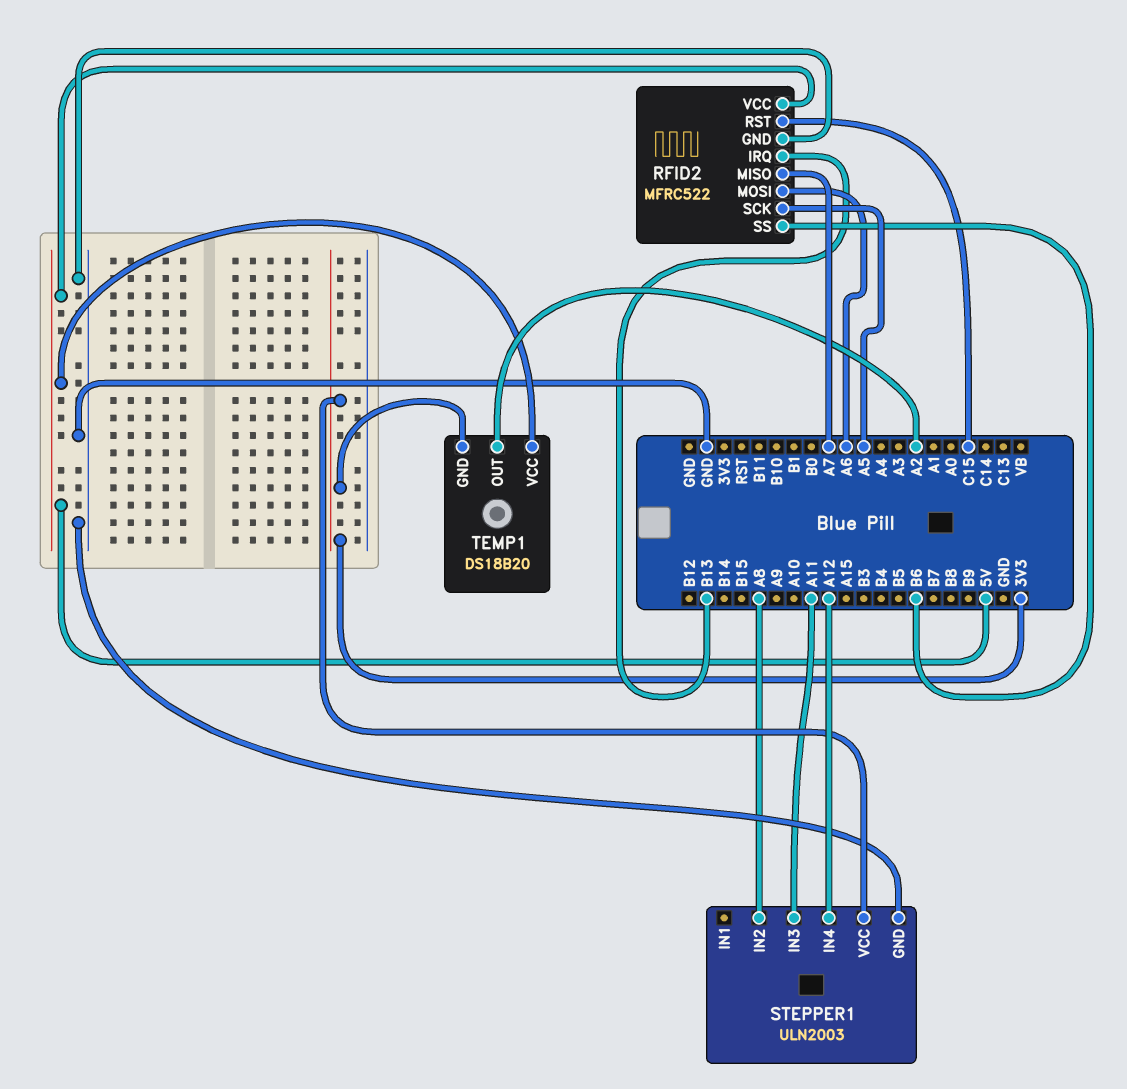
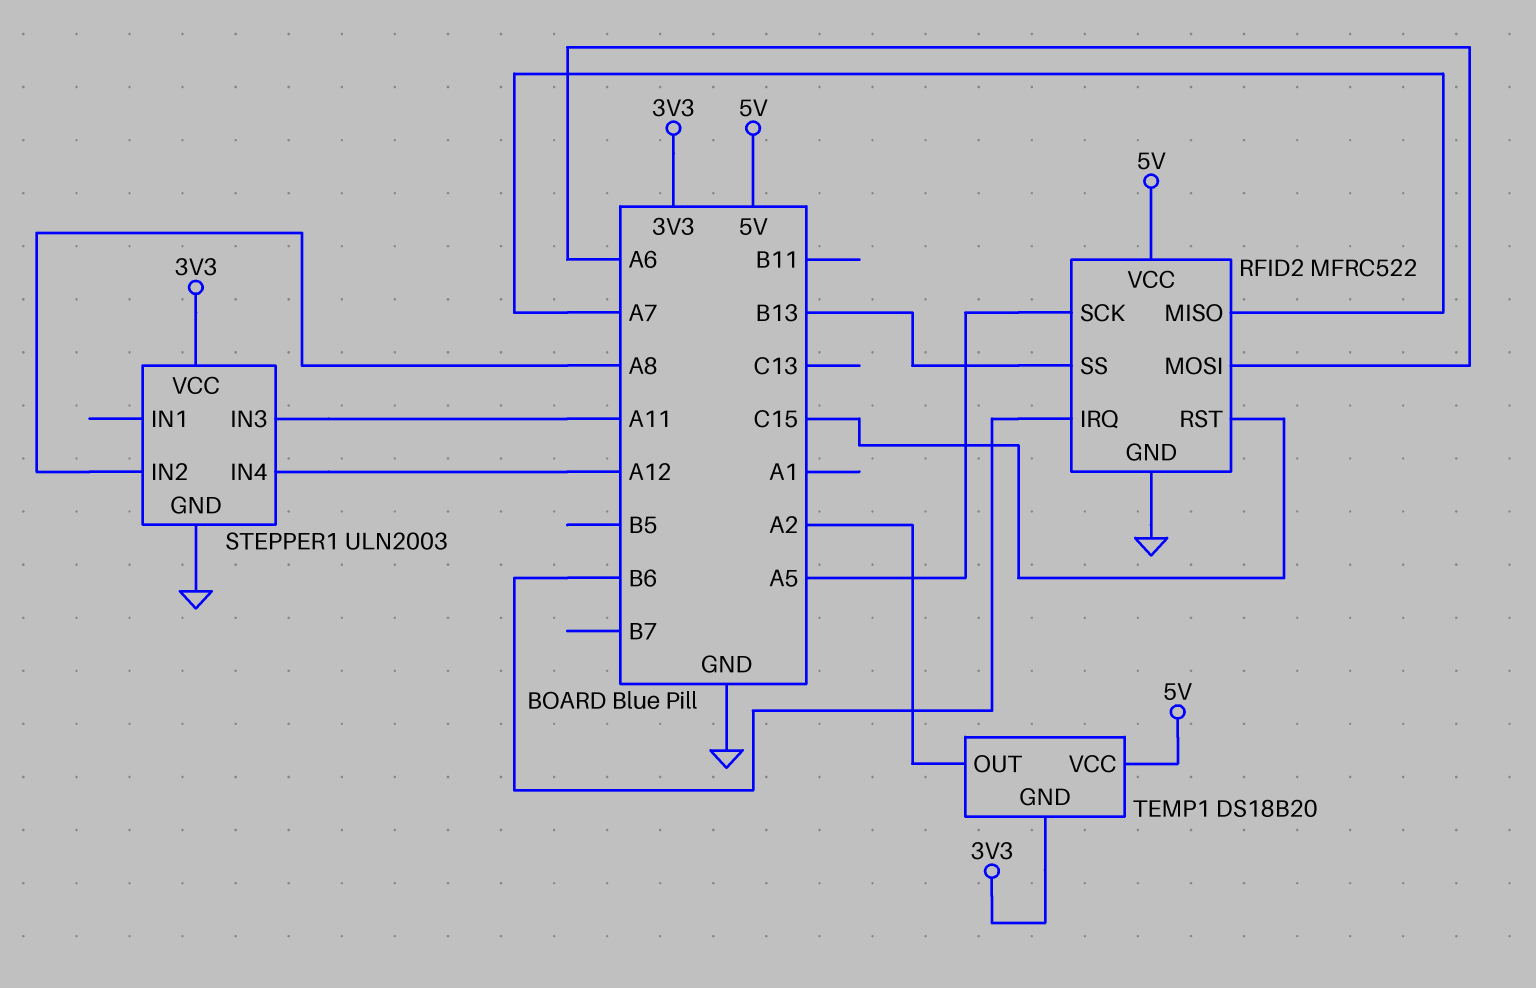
RFID2 pin IRQ: B13 -> B6
RFID2 pin SS: B6 -> B13

